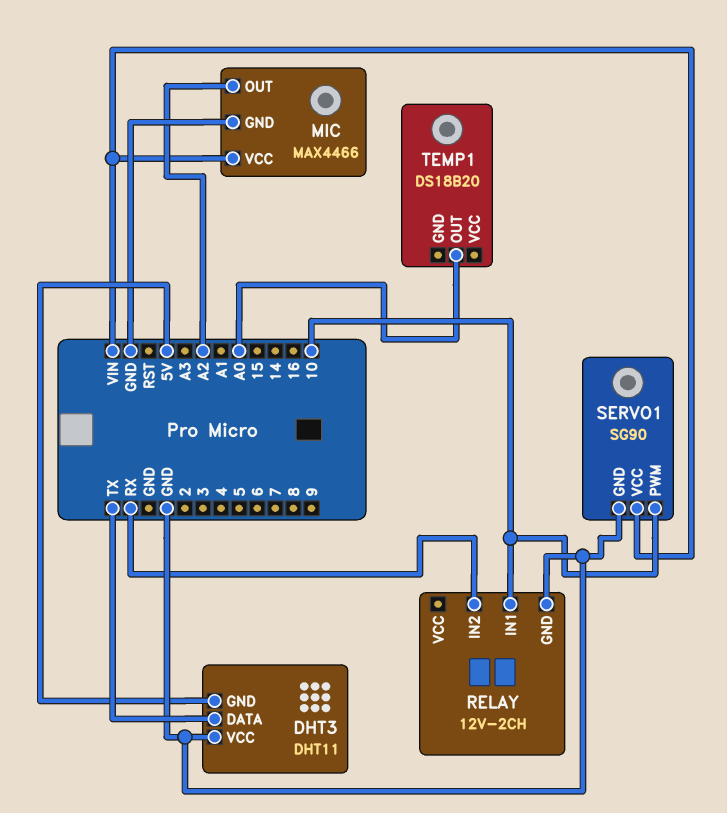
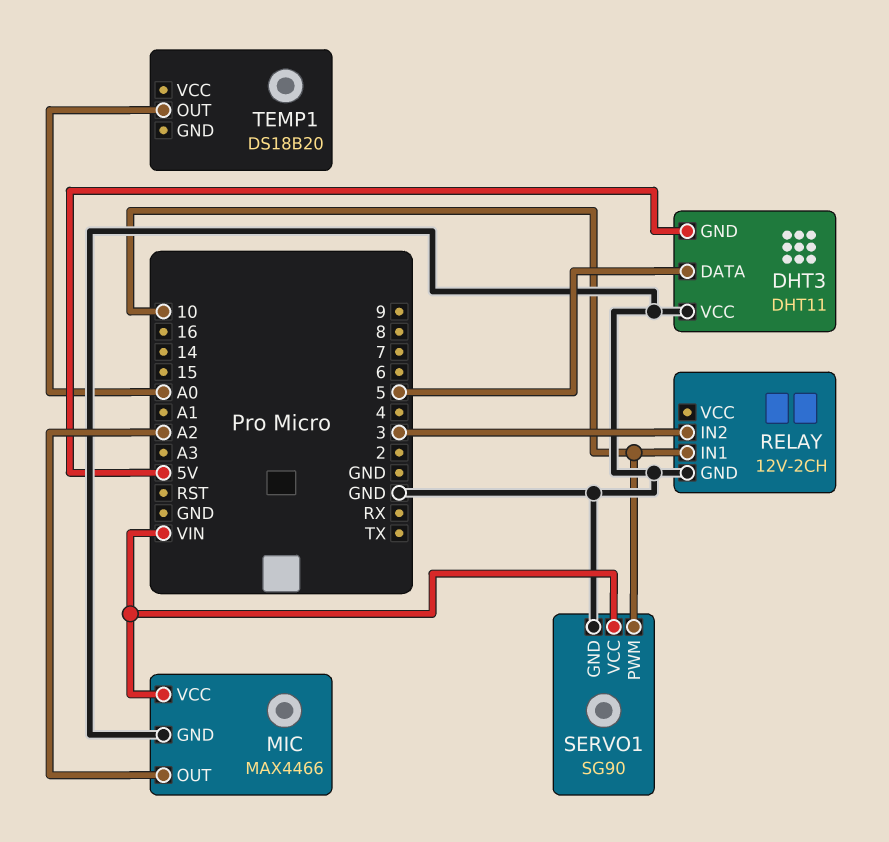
DHT3 pin DATA: TX -> 5
RELAY pin IN2: RX -> 3

